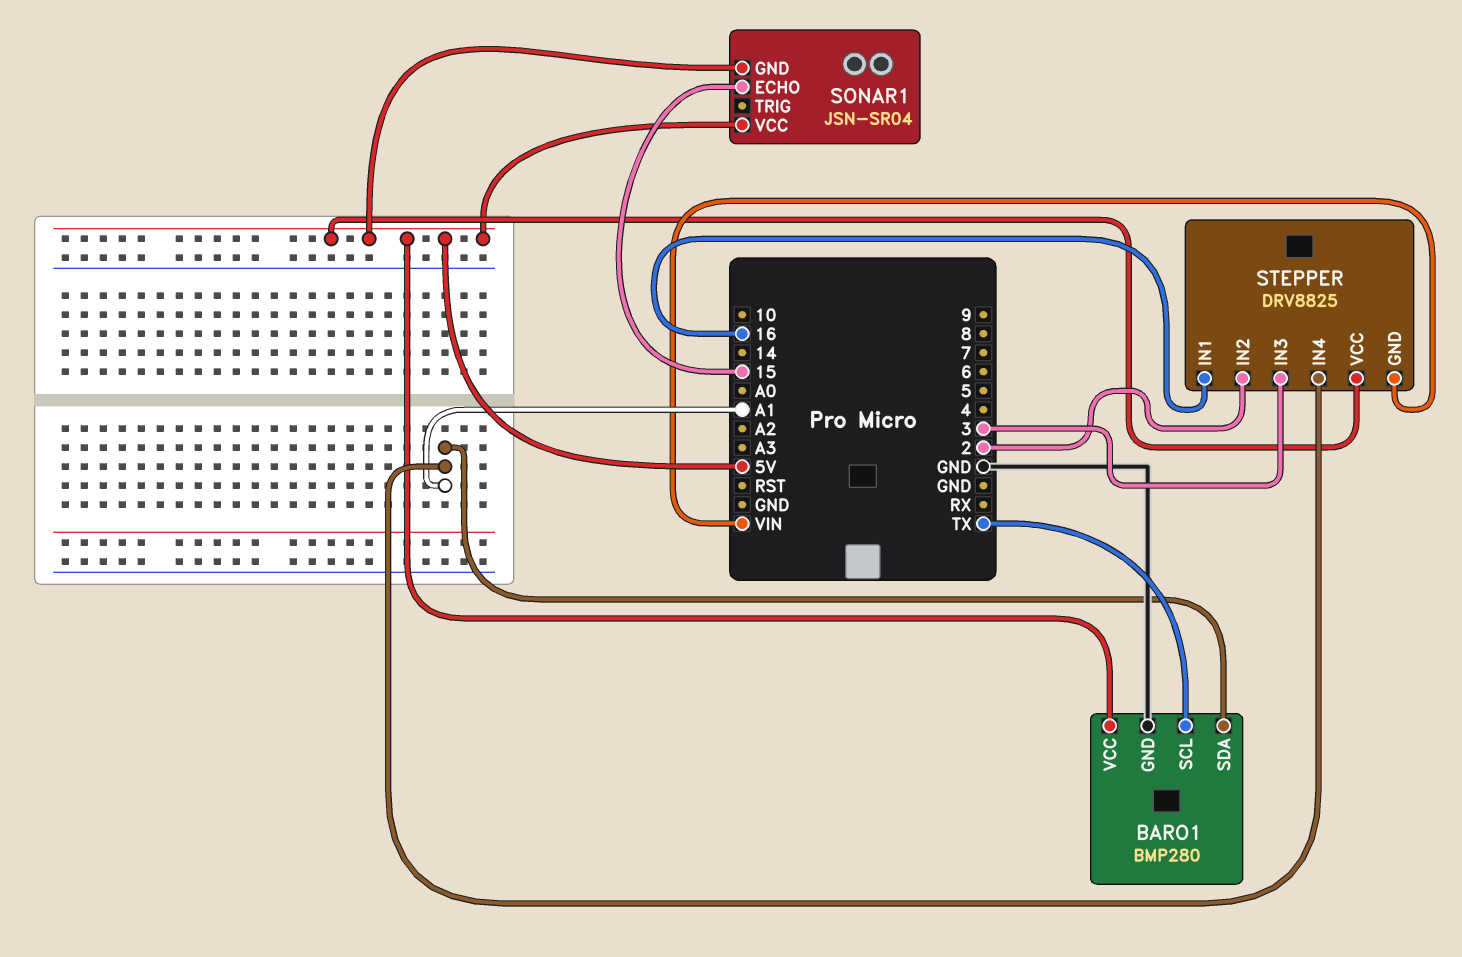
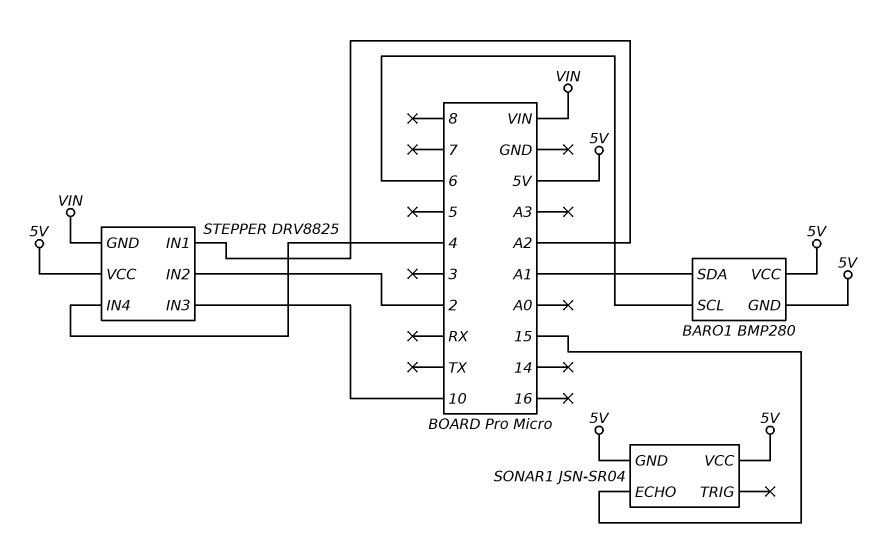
BARO1 pin GND: GND -> 5V
BARO1 pin SCL: TX -> 6
STEPPER pin IN1: 16 -> A2
STEPPER pin IN3: 3 -> 10
STEPPER pin IN4: A1 -> 4

